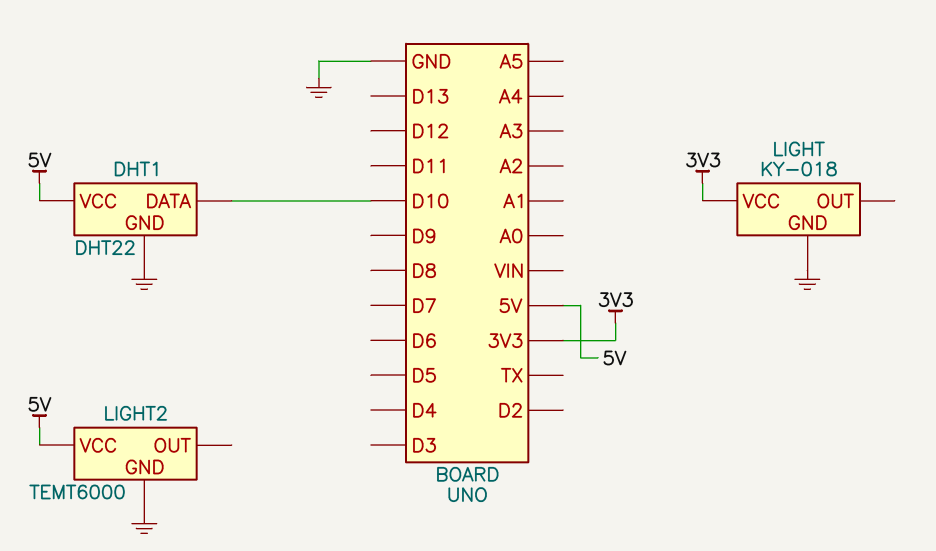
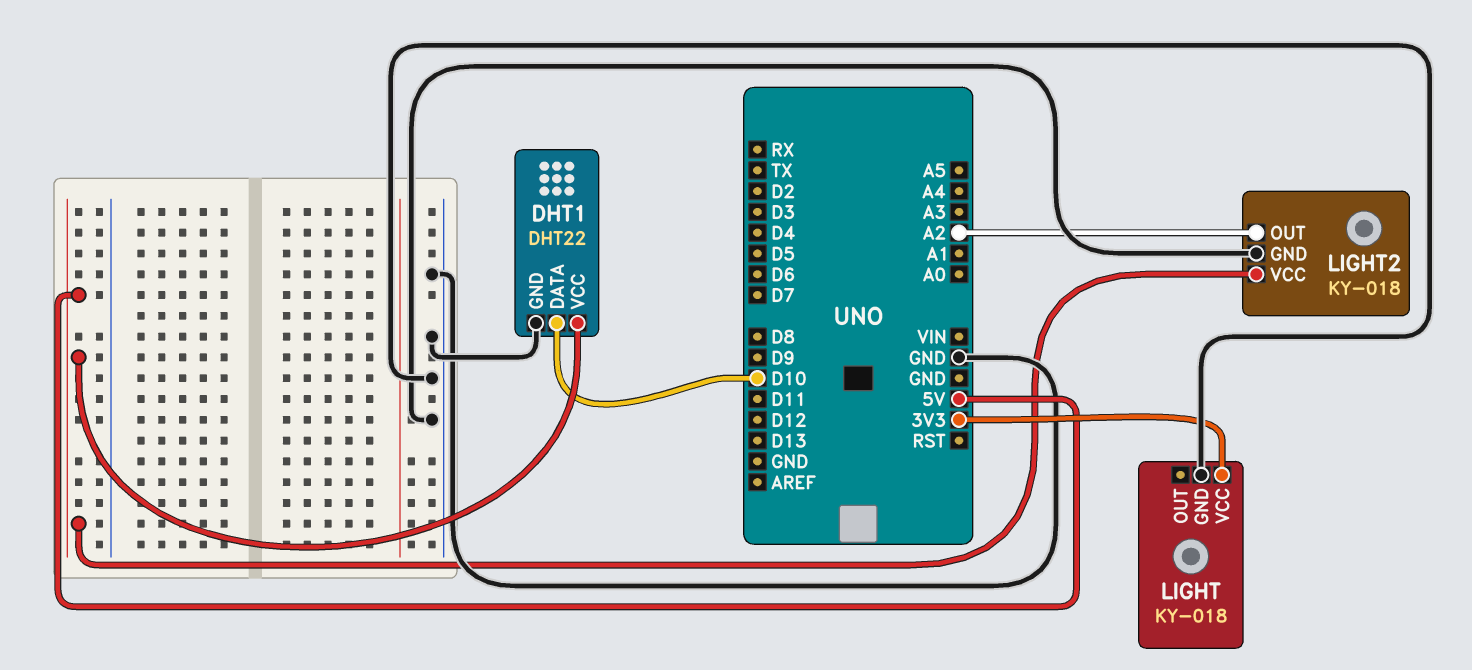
LIGHT2: TEMT6000 -> KY-018
LIGHT2 pin OUT: none -> A2

